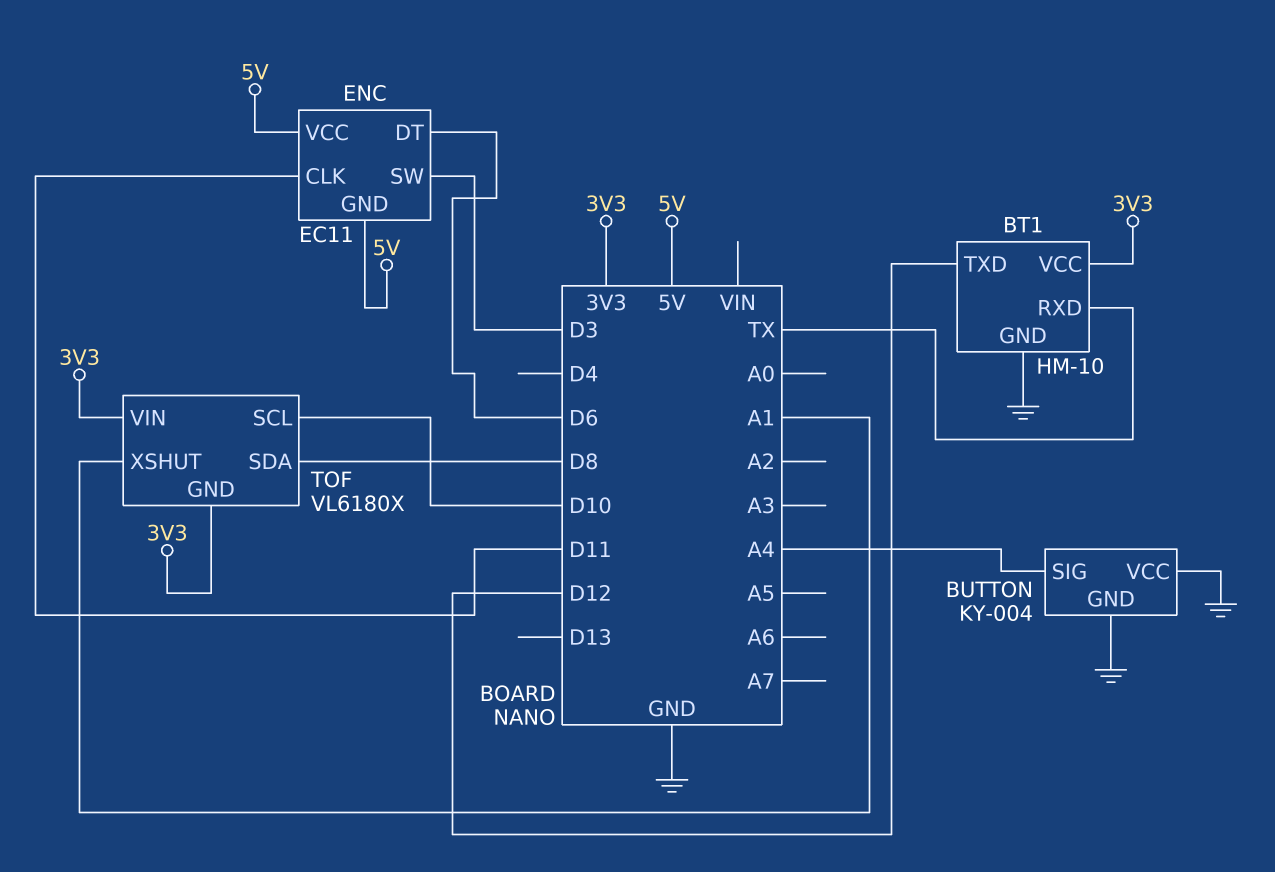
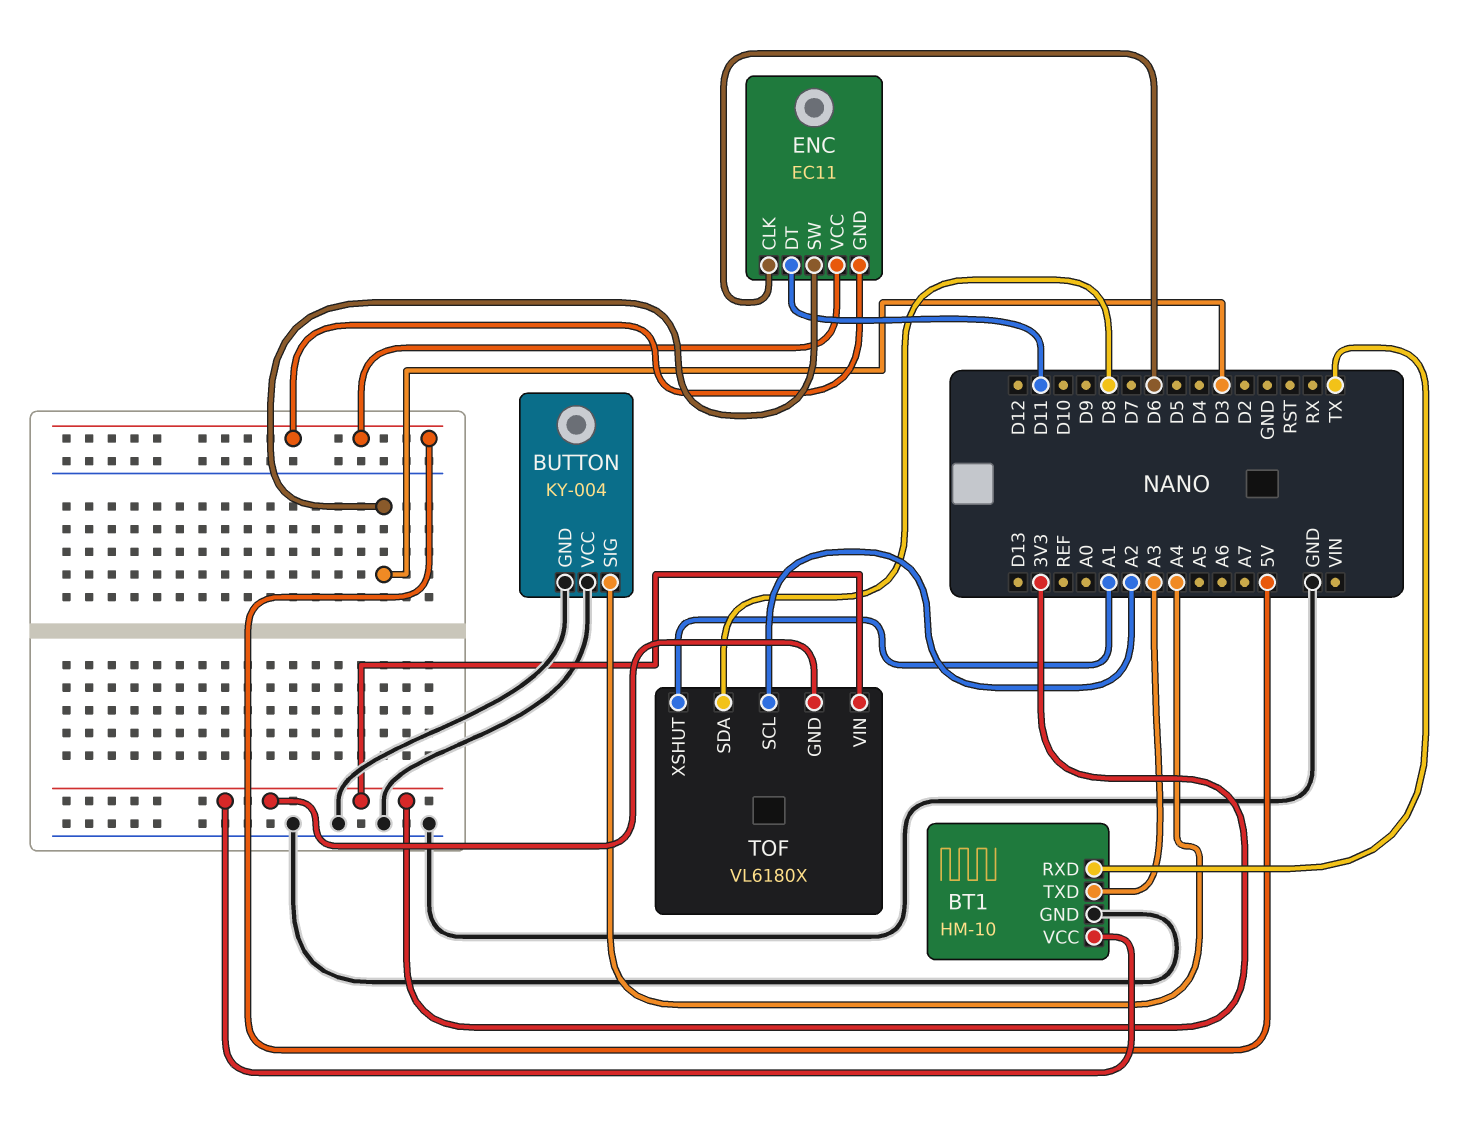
BT1 pin TXD: D12 -> A3
ENC pin CLK: D11 -> D6
ENC pin DT: D6 -> D11
TOF pin SCL: D10 -> A2

